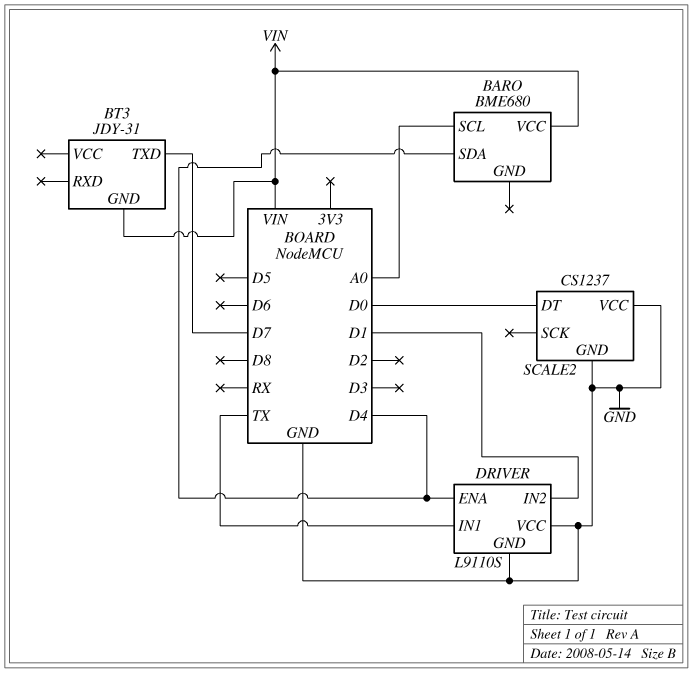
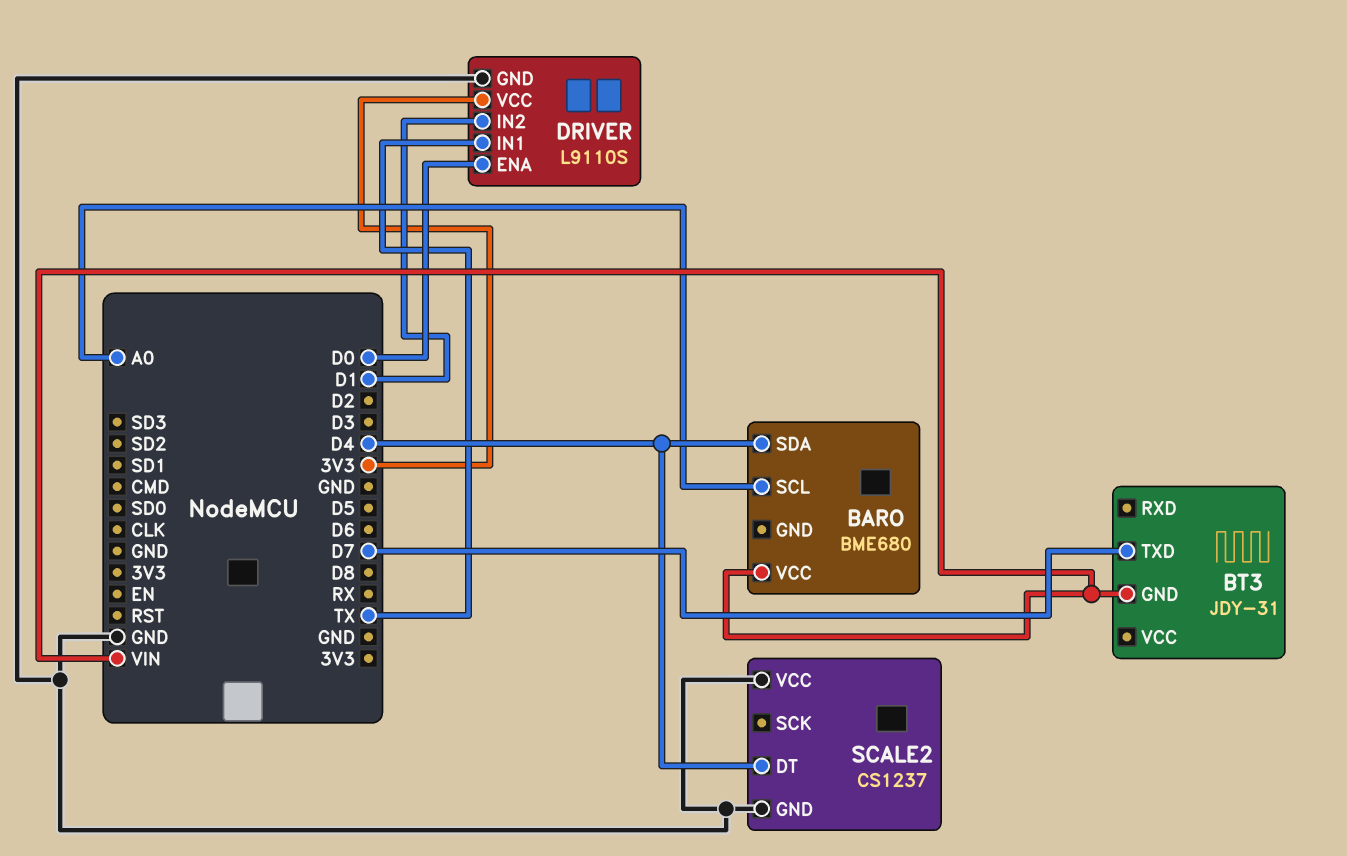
DRIVER pin ENA: D4 -> D0
DRIVER pin VCC: GND -> 3V3
SCALE2 pin DT: D0 -> D4

